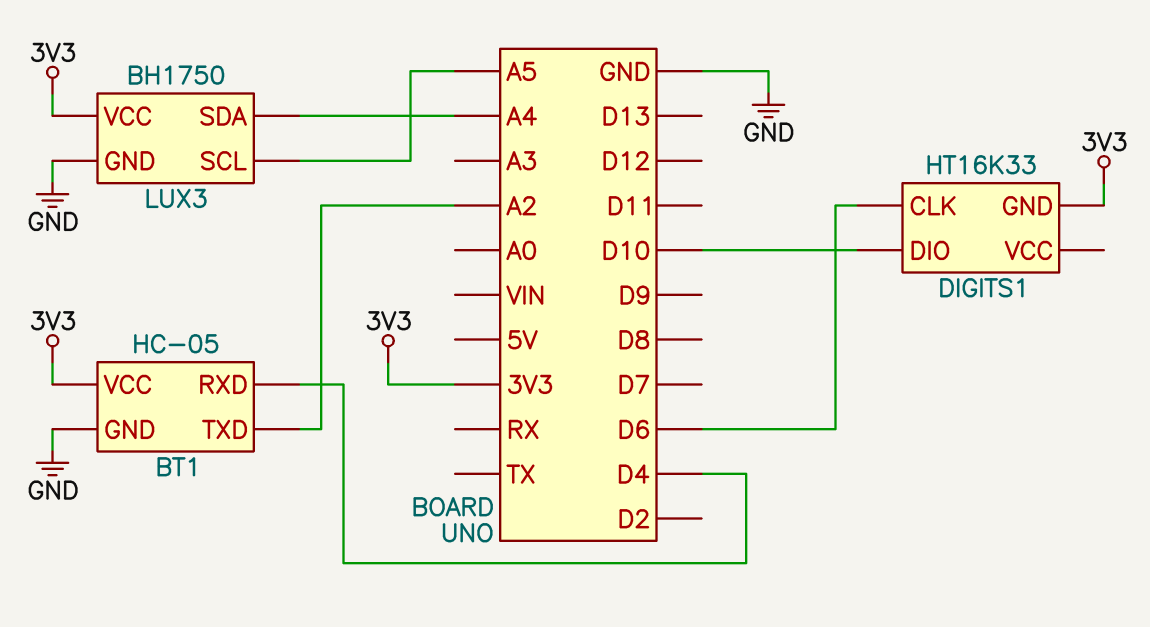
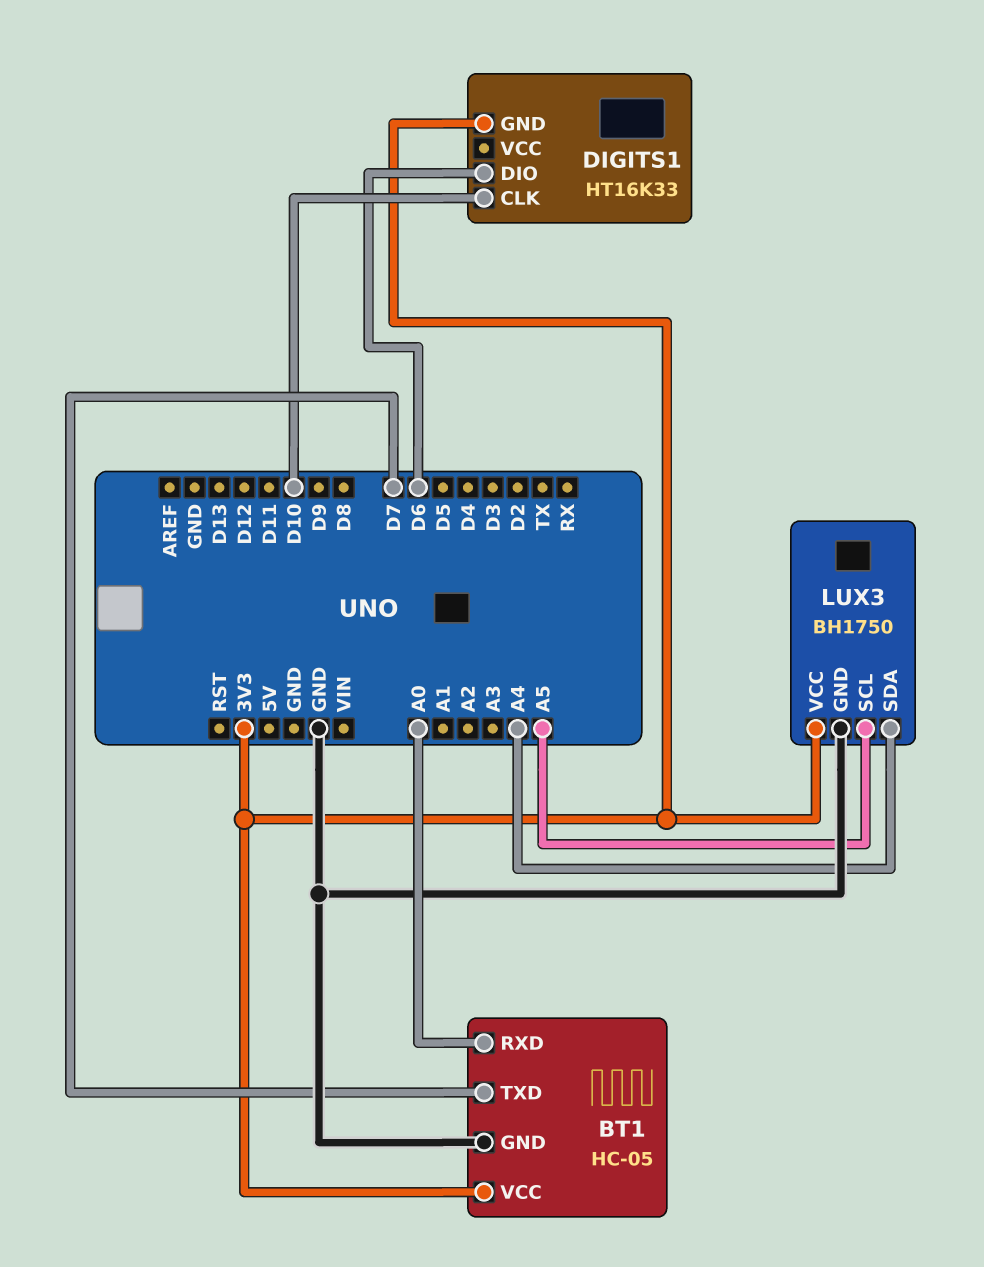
BT1 pin RXD: D4 -> A0
BT1 pin TXD: A2 -> D7
DIGITS1 pin CLK: D6 -> D10
DIGITS1 pin DIO: D10 -> D6

